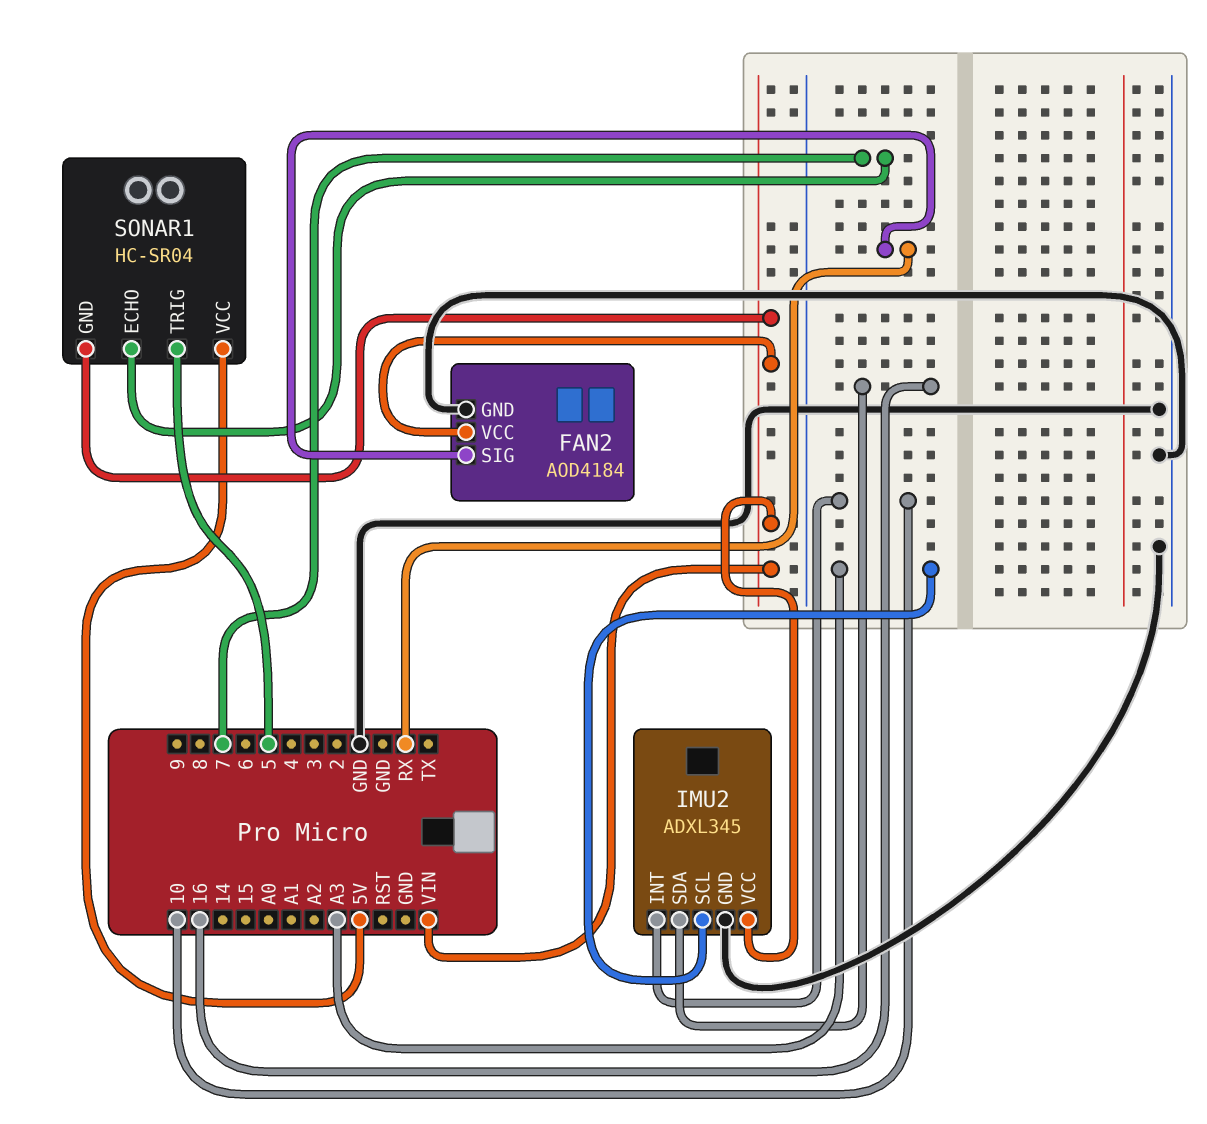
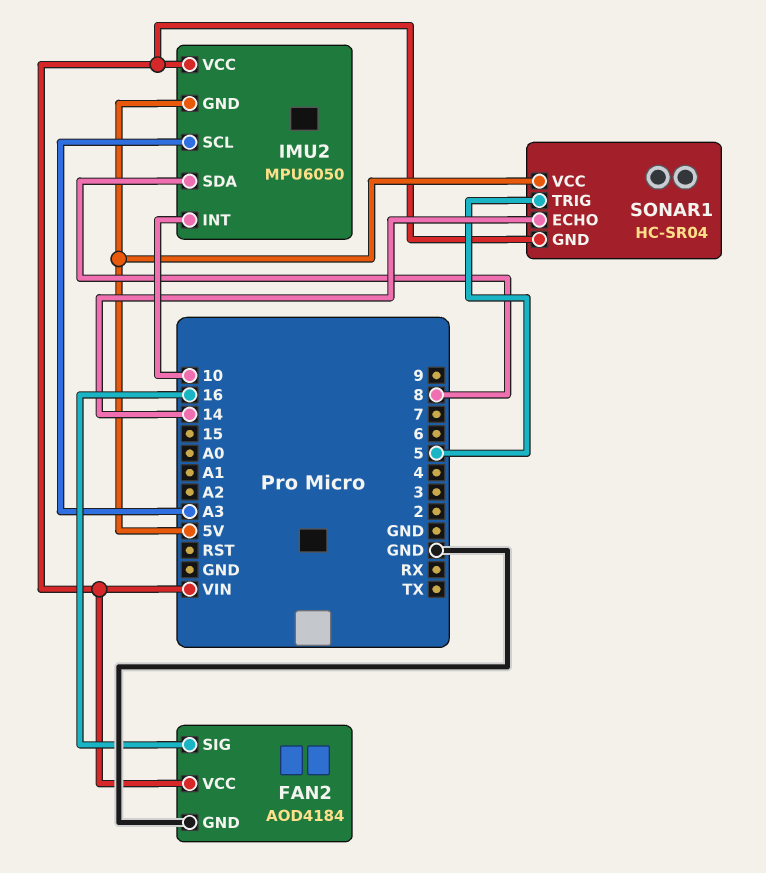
FAN2 pin SIG: RX -> 16
IMU2: ADXL345 -> MPU6050
IMU2 pin GND: GND -> 5V
IMU2 pin SDA: 16 -> 8
SONAR1 pin ECHO: 7 -> 14

